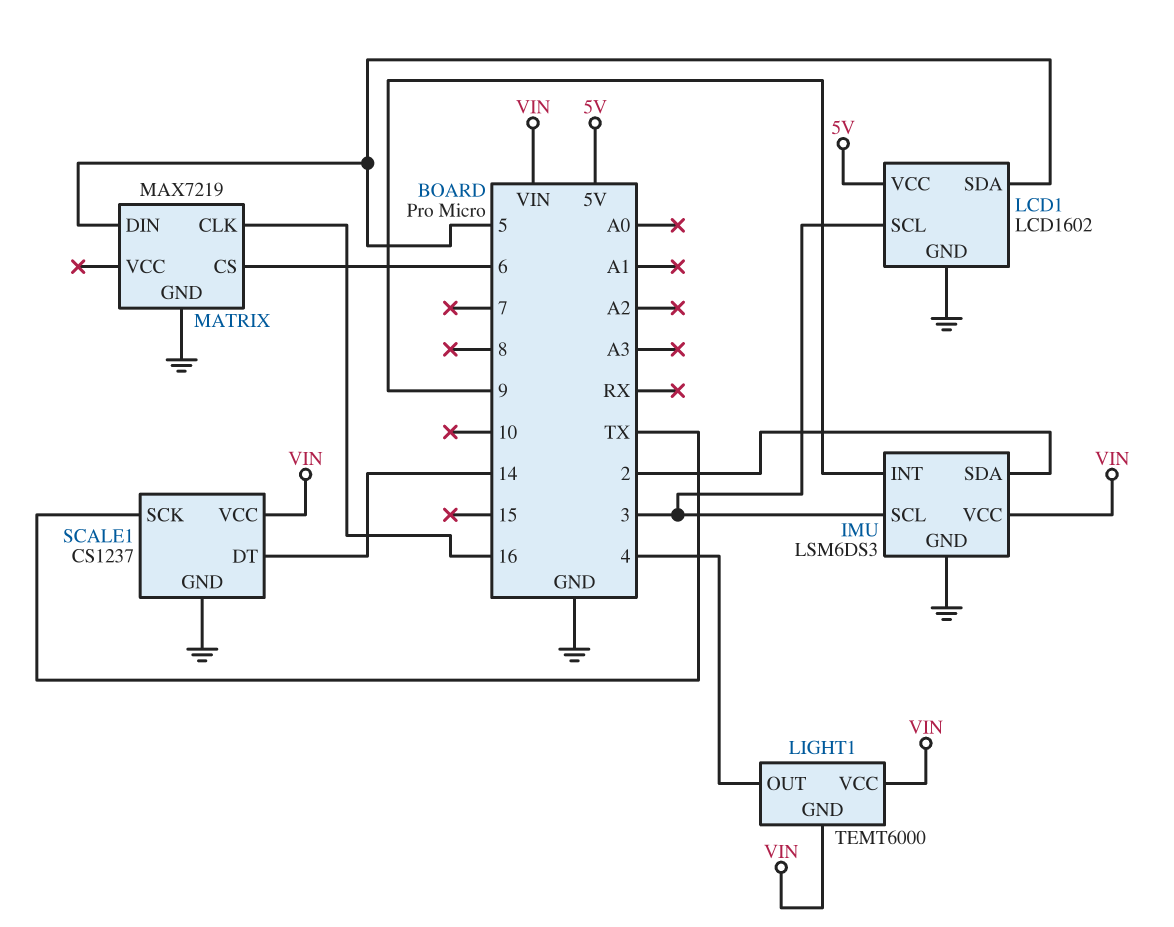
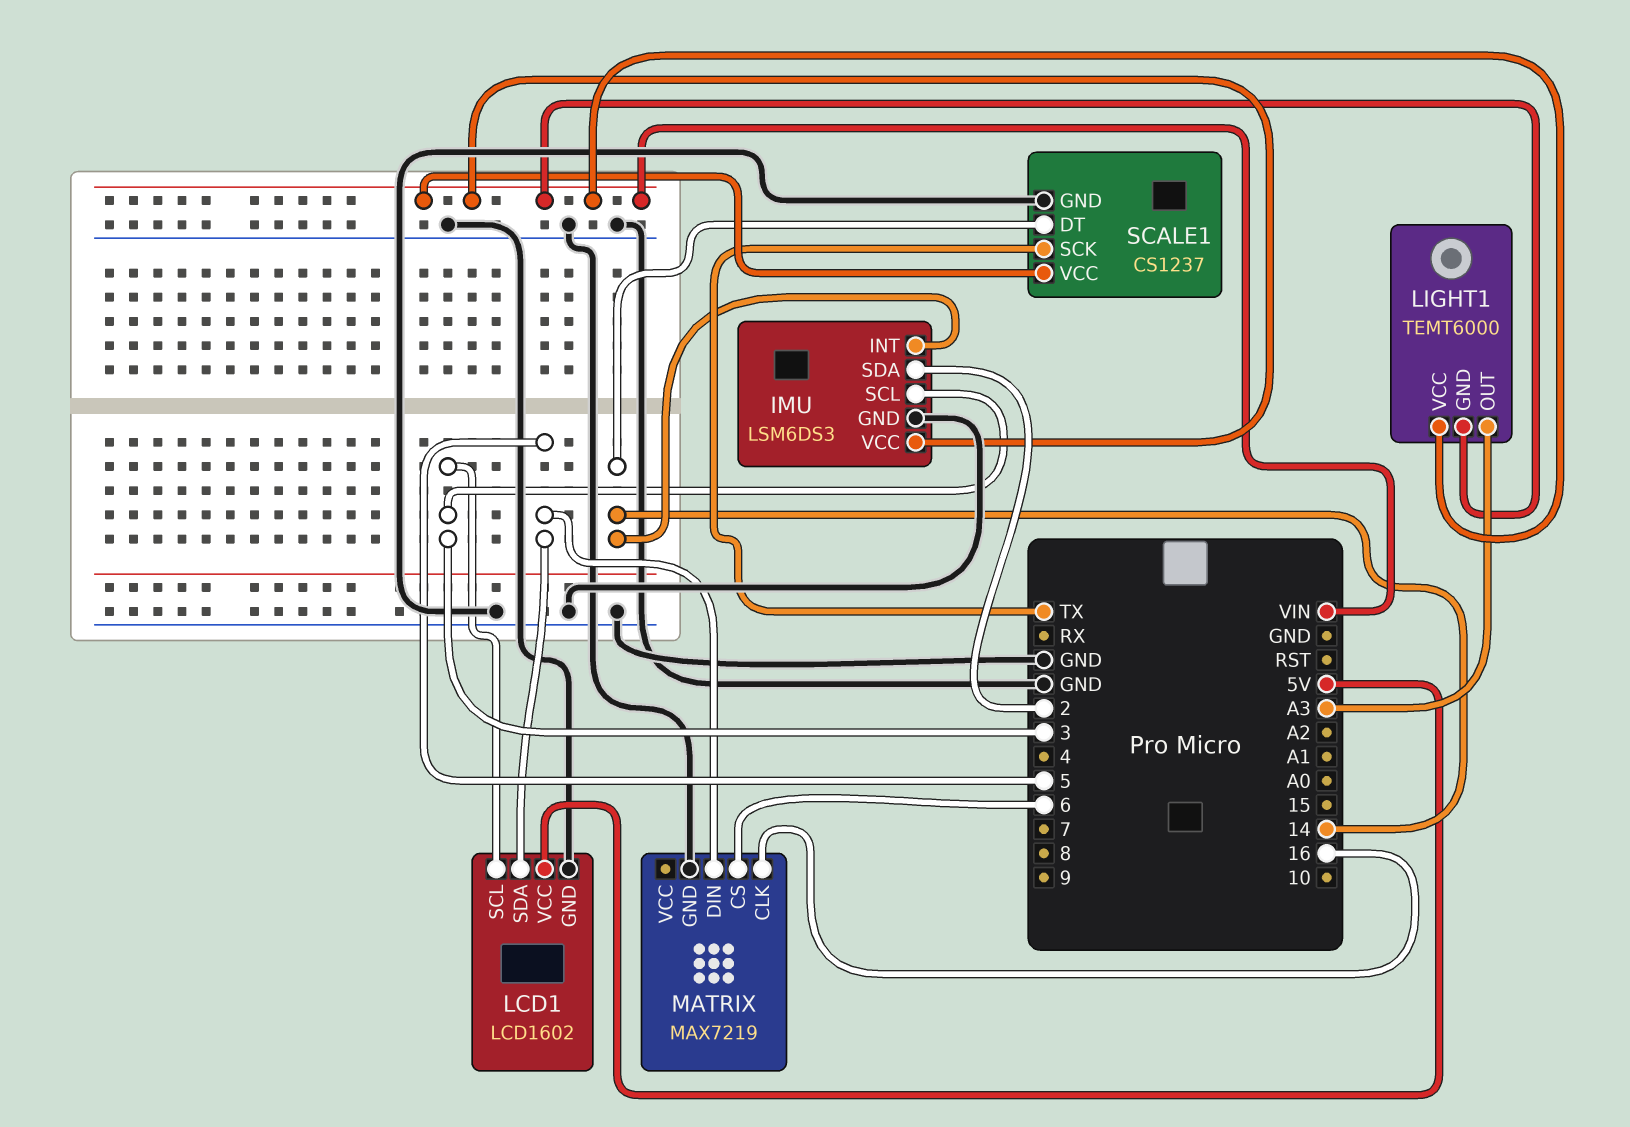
IMU pin INT: 9 -> 14
LIGHT1 pin OUT: 4 -> A3

